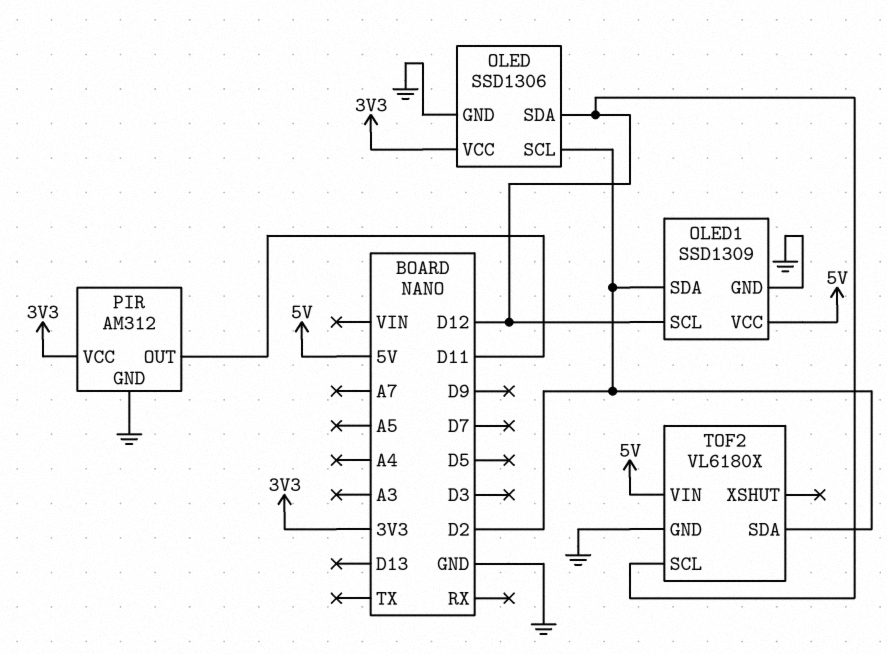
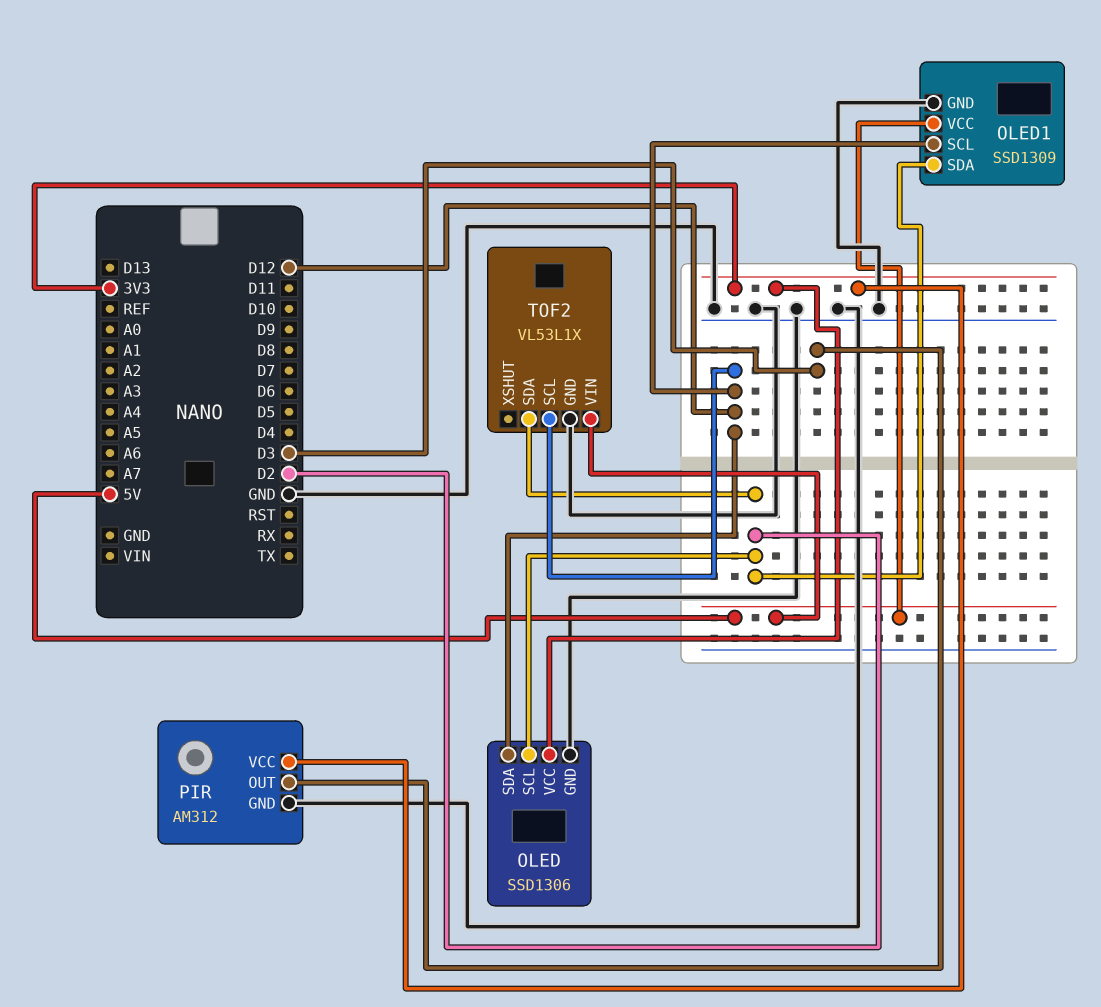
PIR pin OUT: D11 -> D3
TOF2: VL6180X -> VL53L1X

